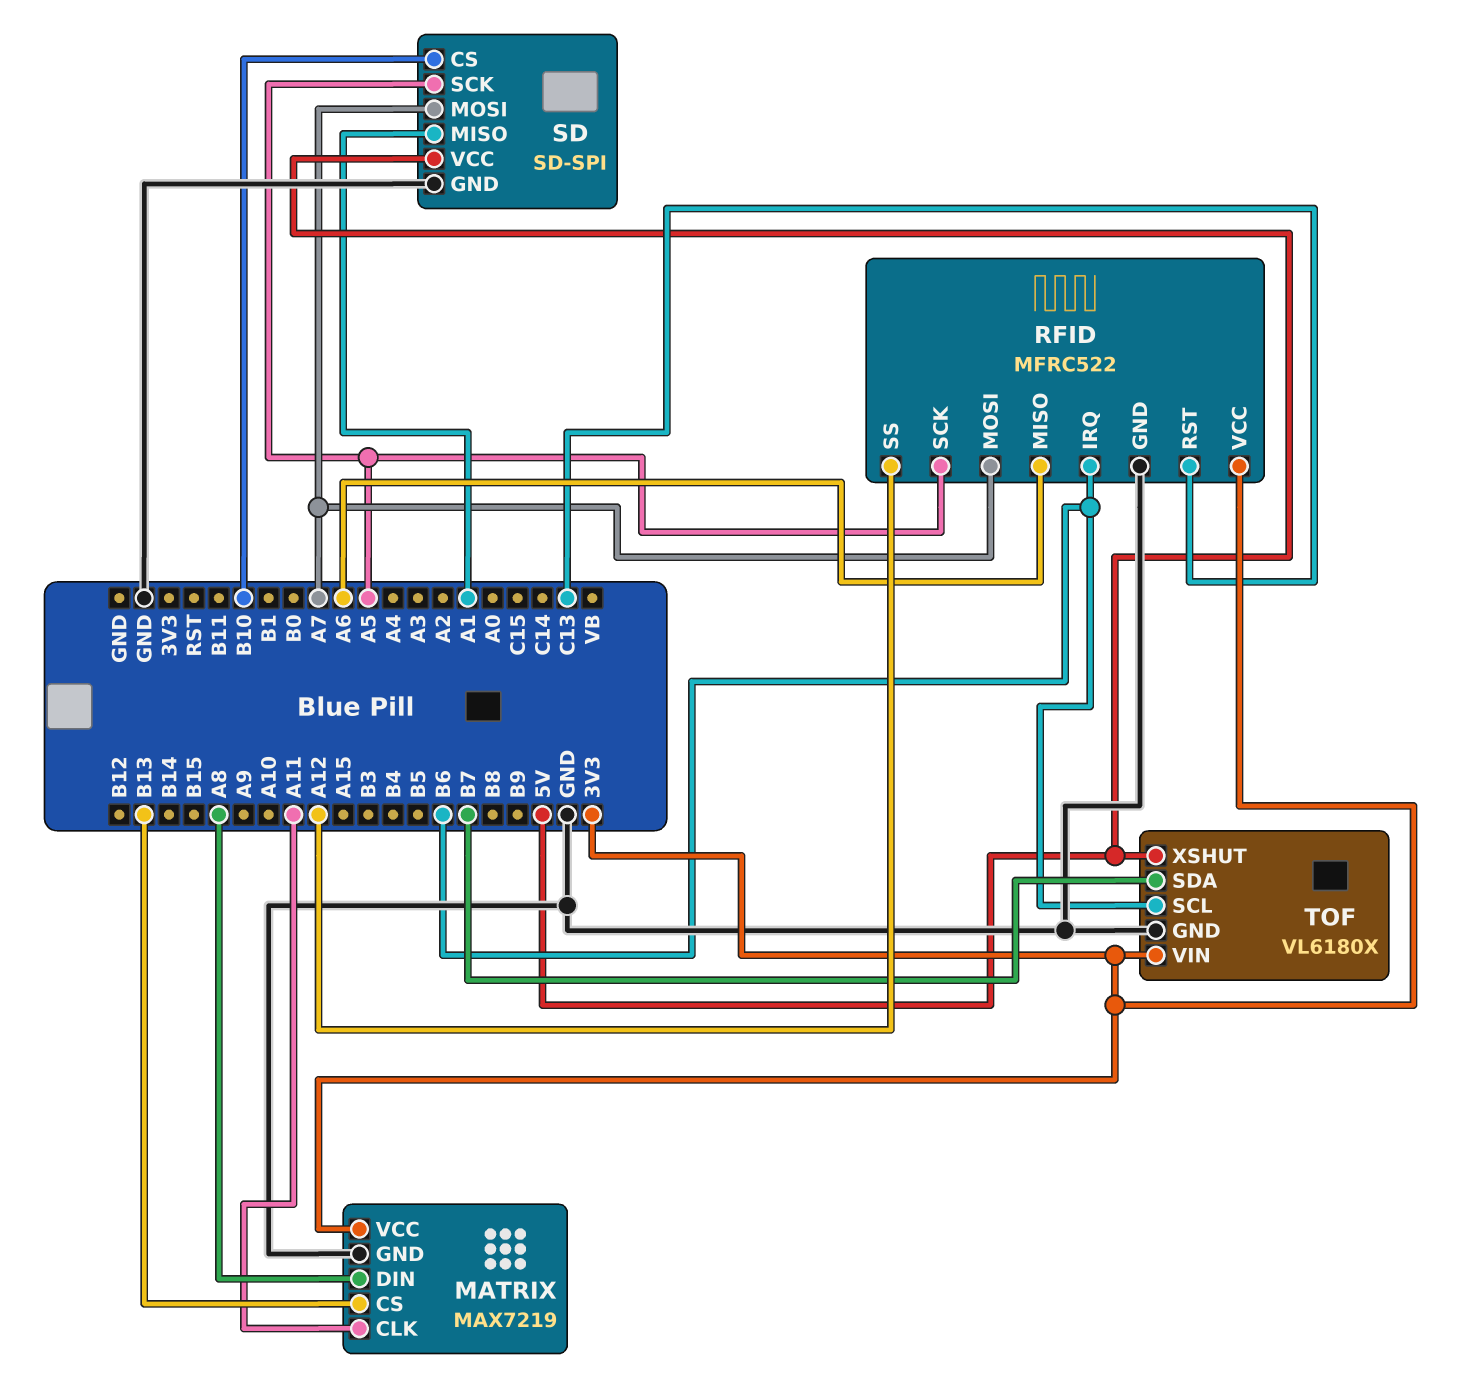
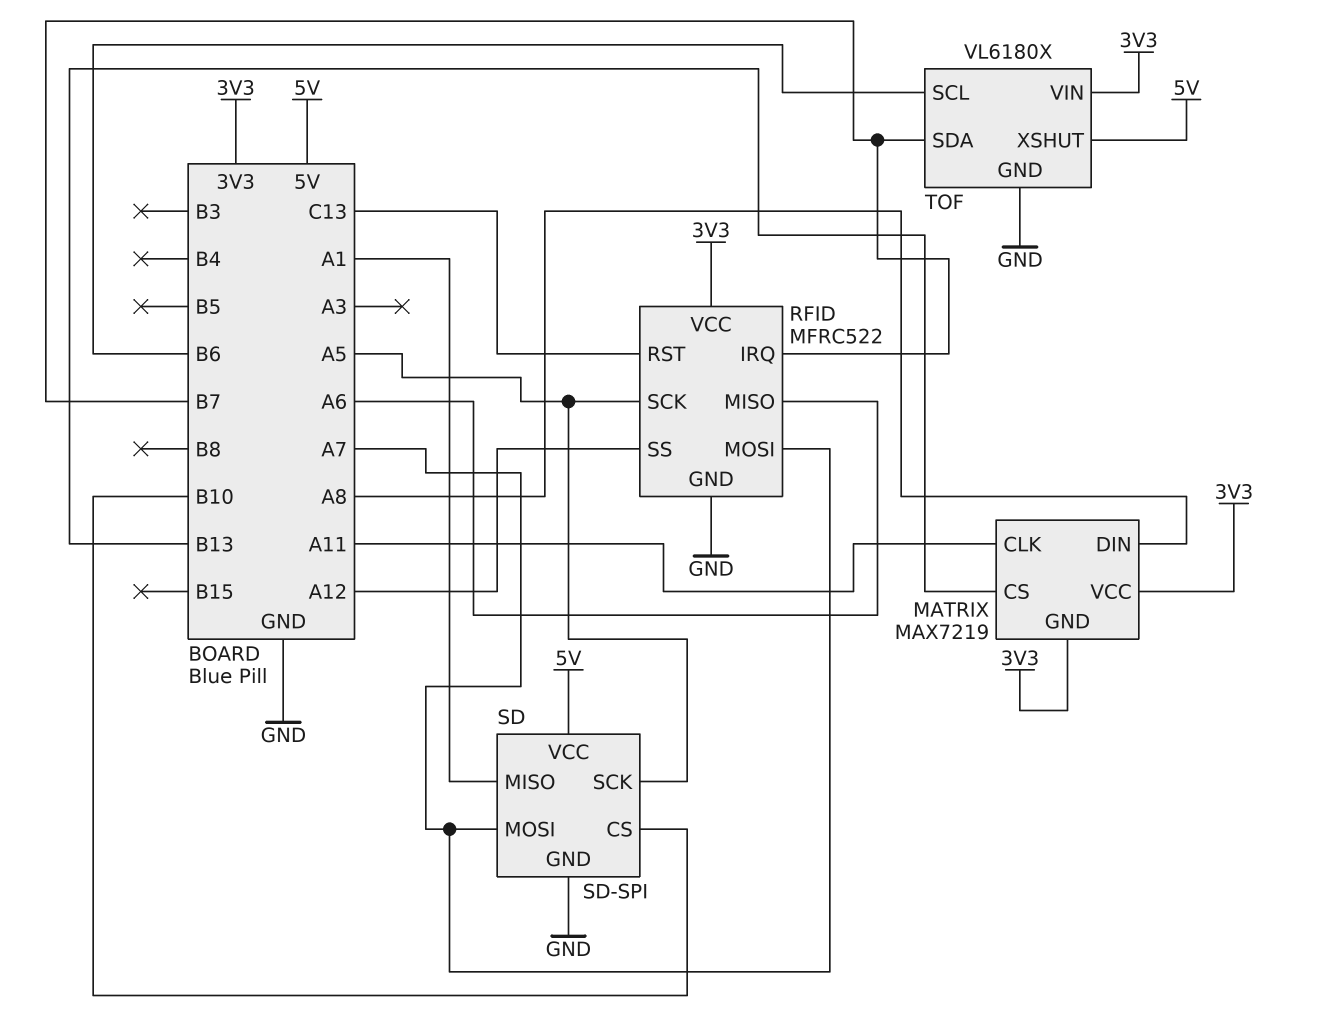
MATRIX pin GND: GND -> 3V3
RFID pin IRQ: B6 -> B7

